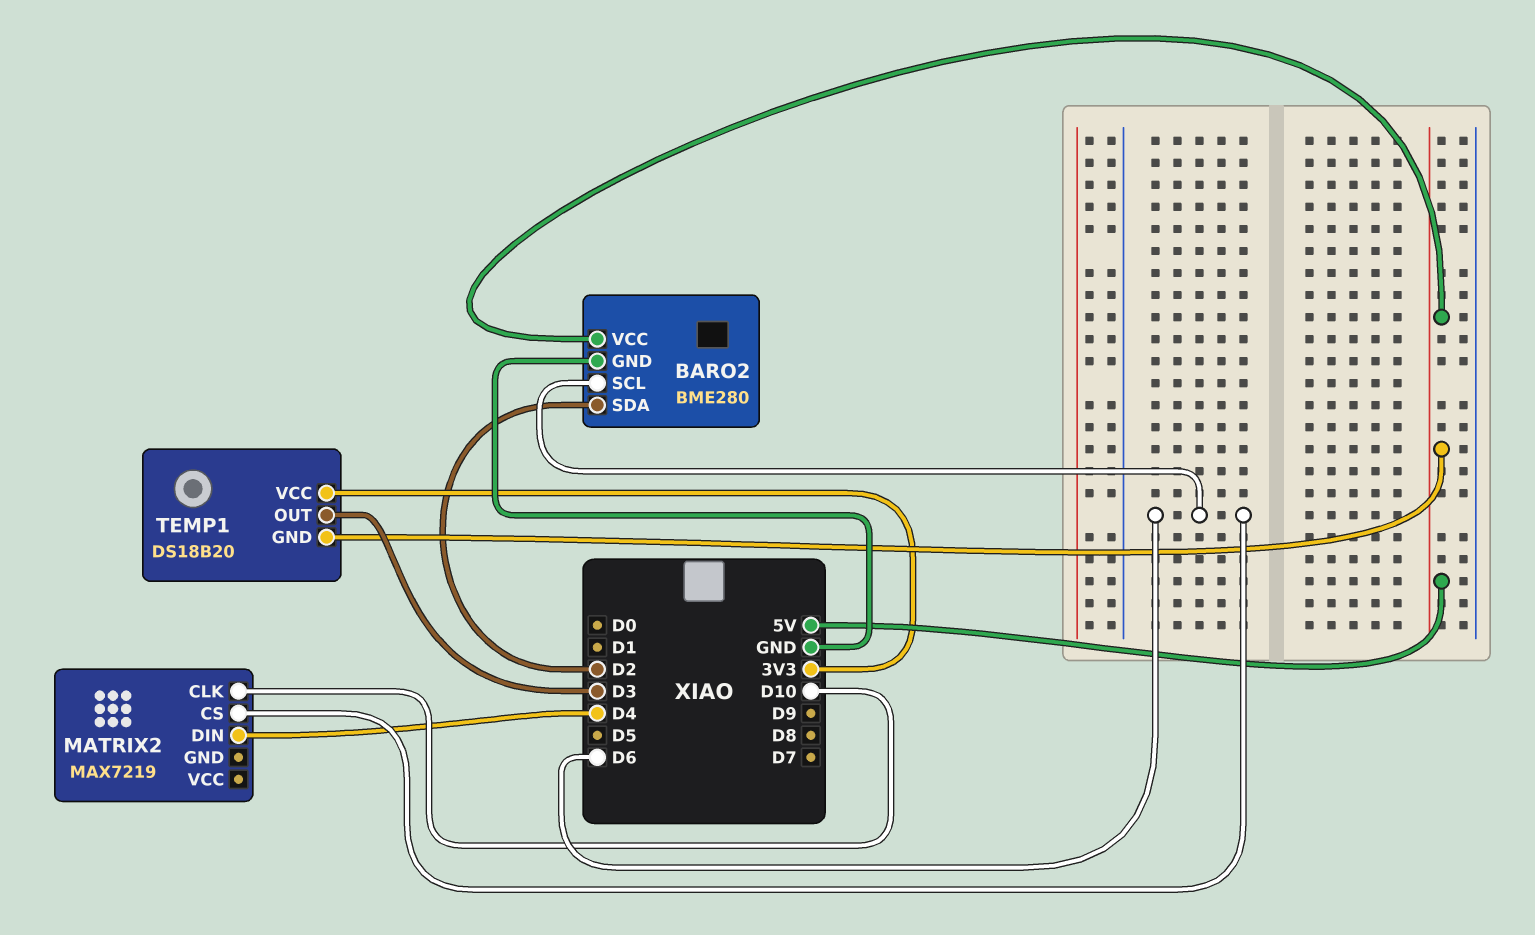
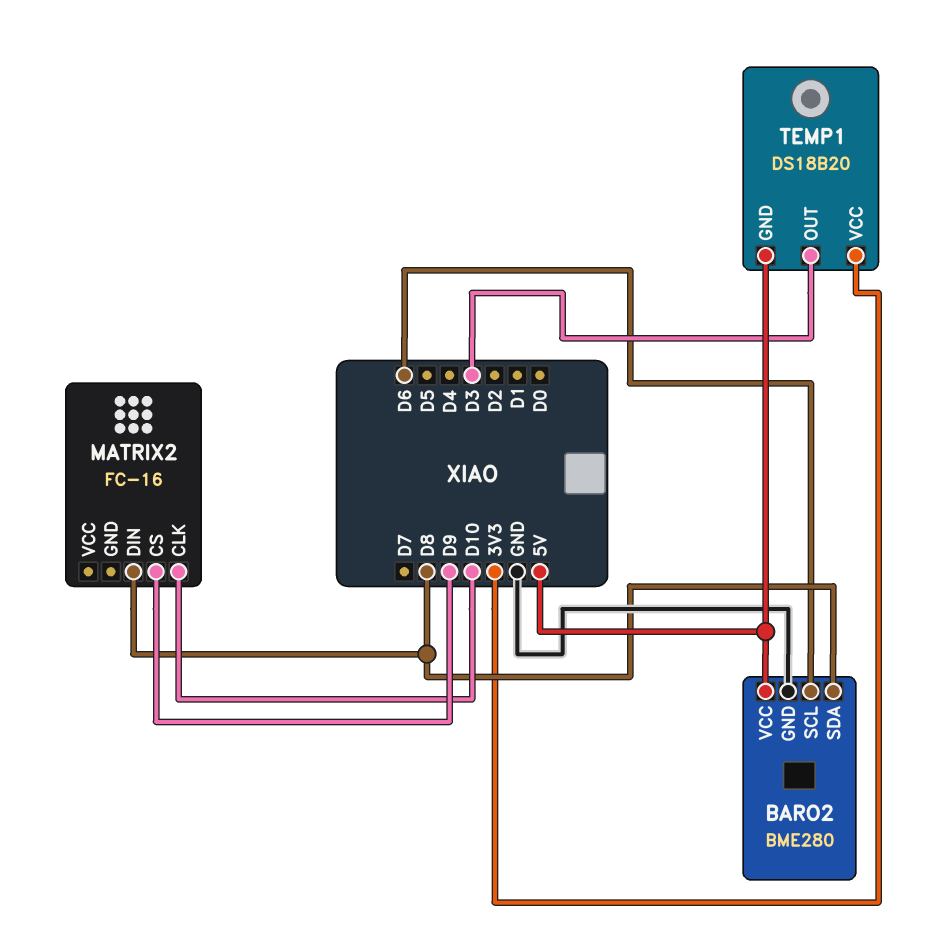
BARO2 pin SDA: D2 -> D8
MATRIX2: MAX7219 -> FC-16
MATRIX2 pin CS: D6 -> D9
MATRIX2 pin DIN: D4 -> D8

